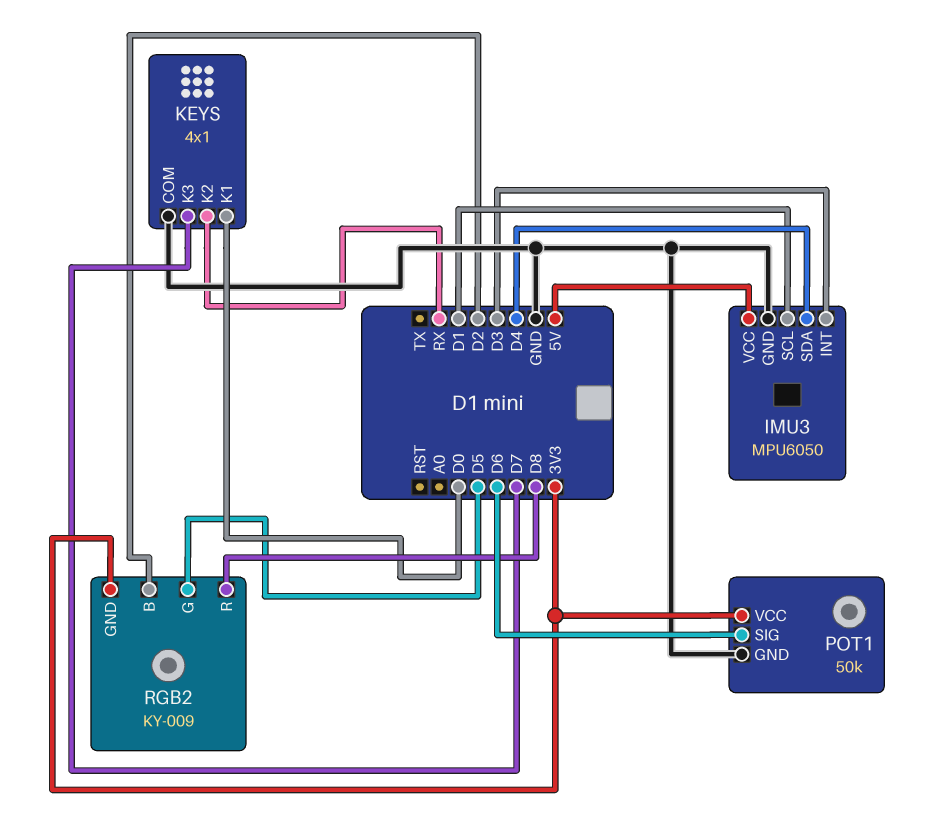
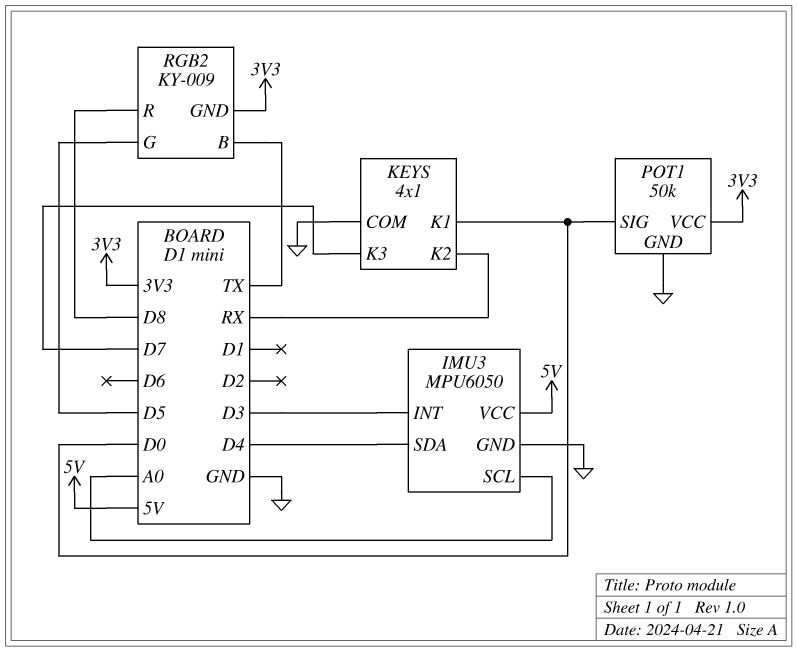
IMU3 pin SCL: D1 -> A0
POT1 pin SIG: D6 -> D0
RGB2 pin B: D2 -> TX

